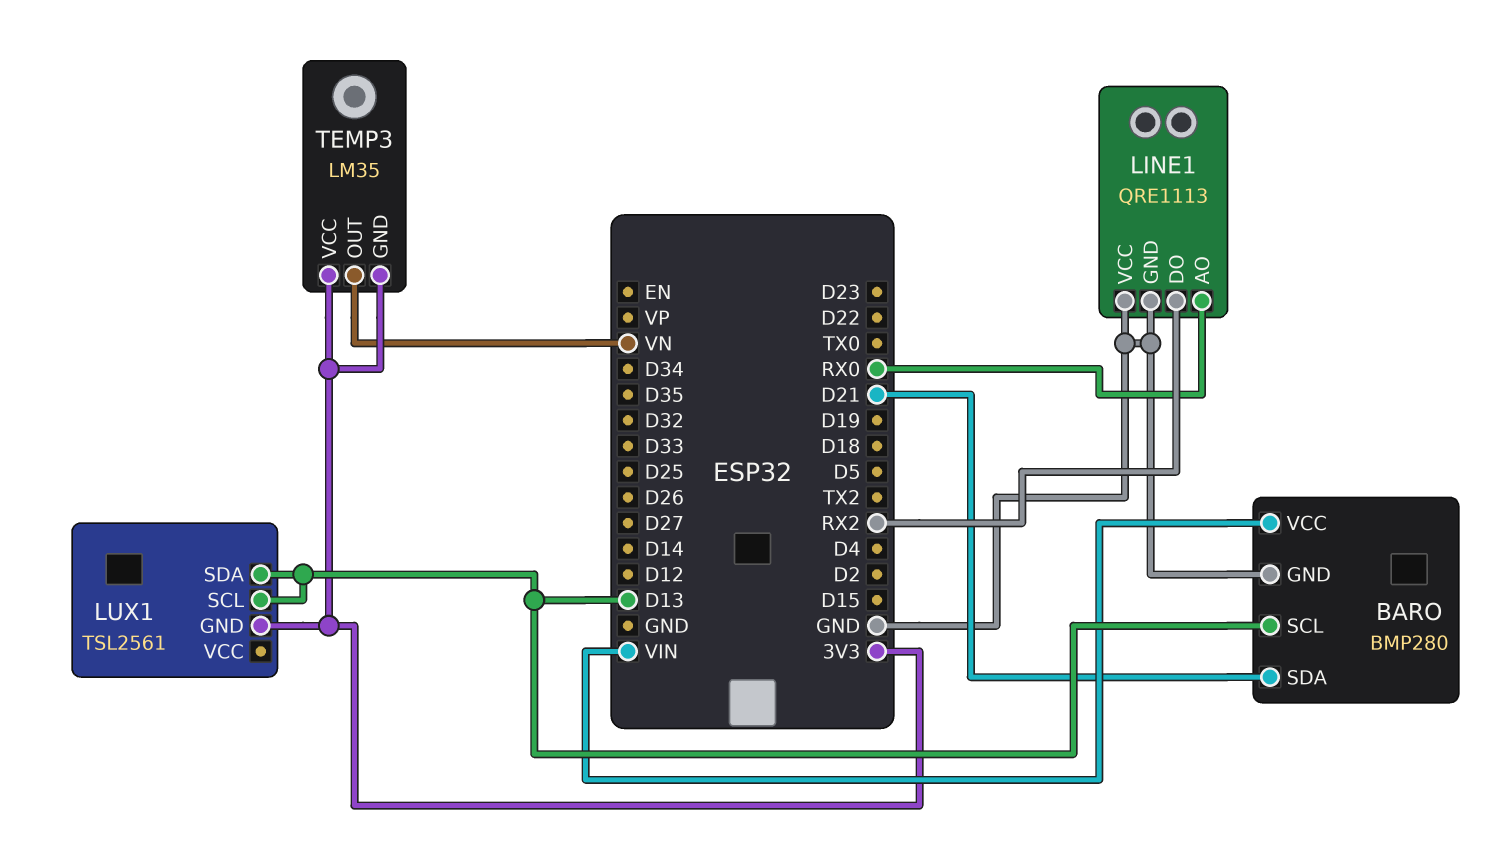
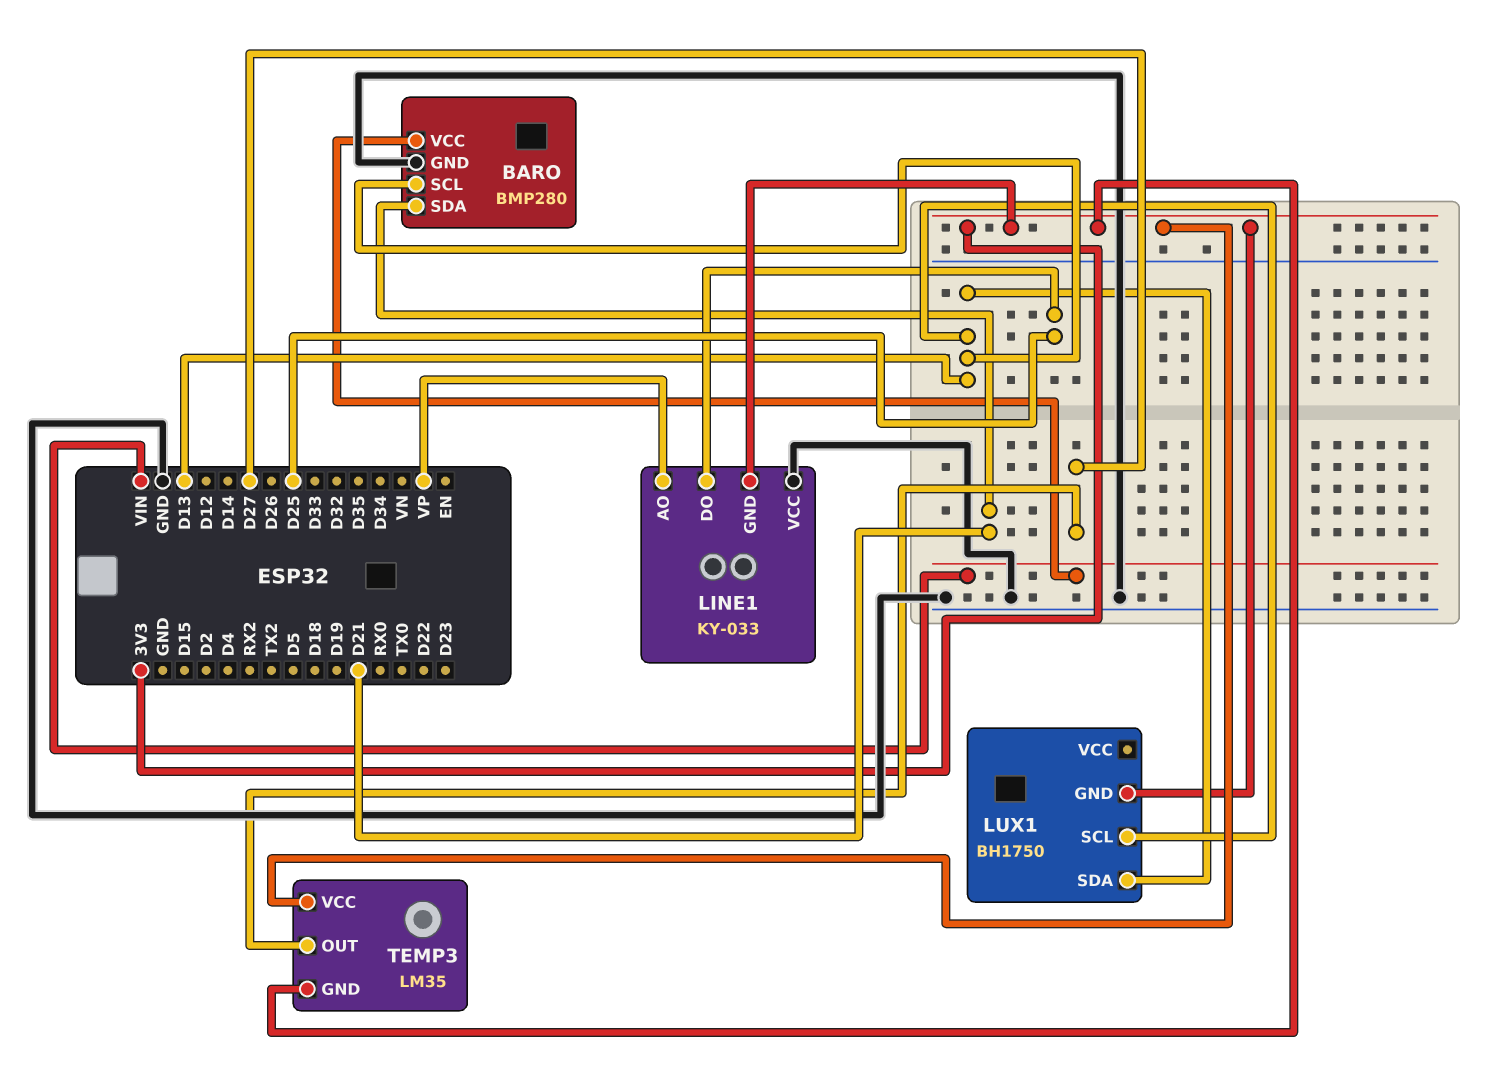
LINE1: QRE1113 -> KY-033
LINE1 pin AO: RX0 -> VP
LINE1 pin DO: RX2 -> D25
LINE1 pin GND: GND -> 3V3
LUX1: TSL2561 -> BH1750
TEMP3 pin OUT: VN -> D27

